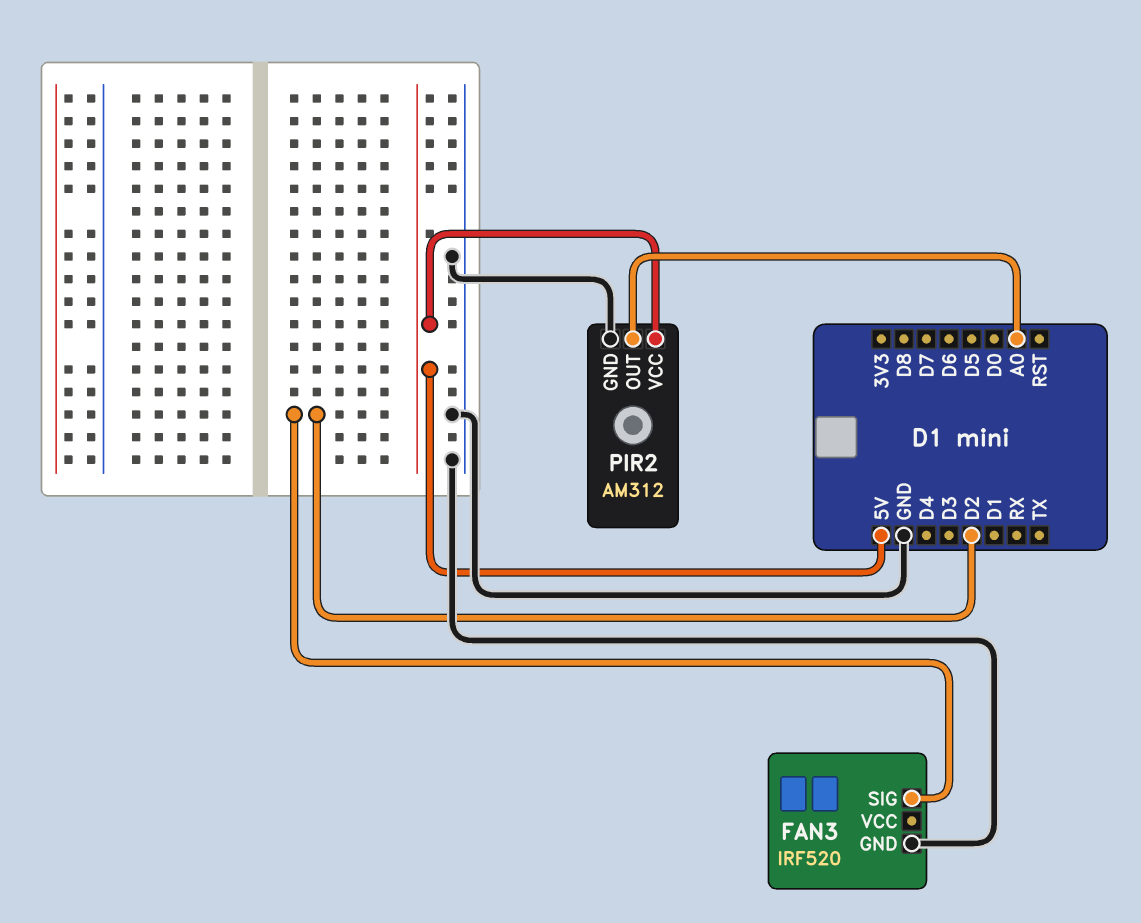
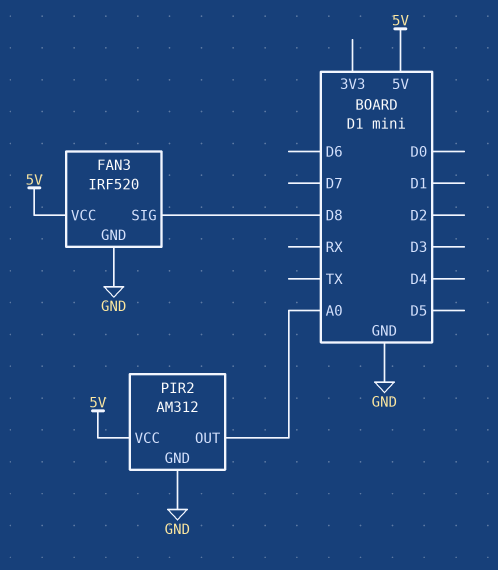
FAN3 pin SIG: D2 -> D8
FAN3 pin VCC: none -> 5V

